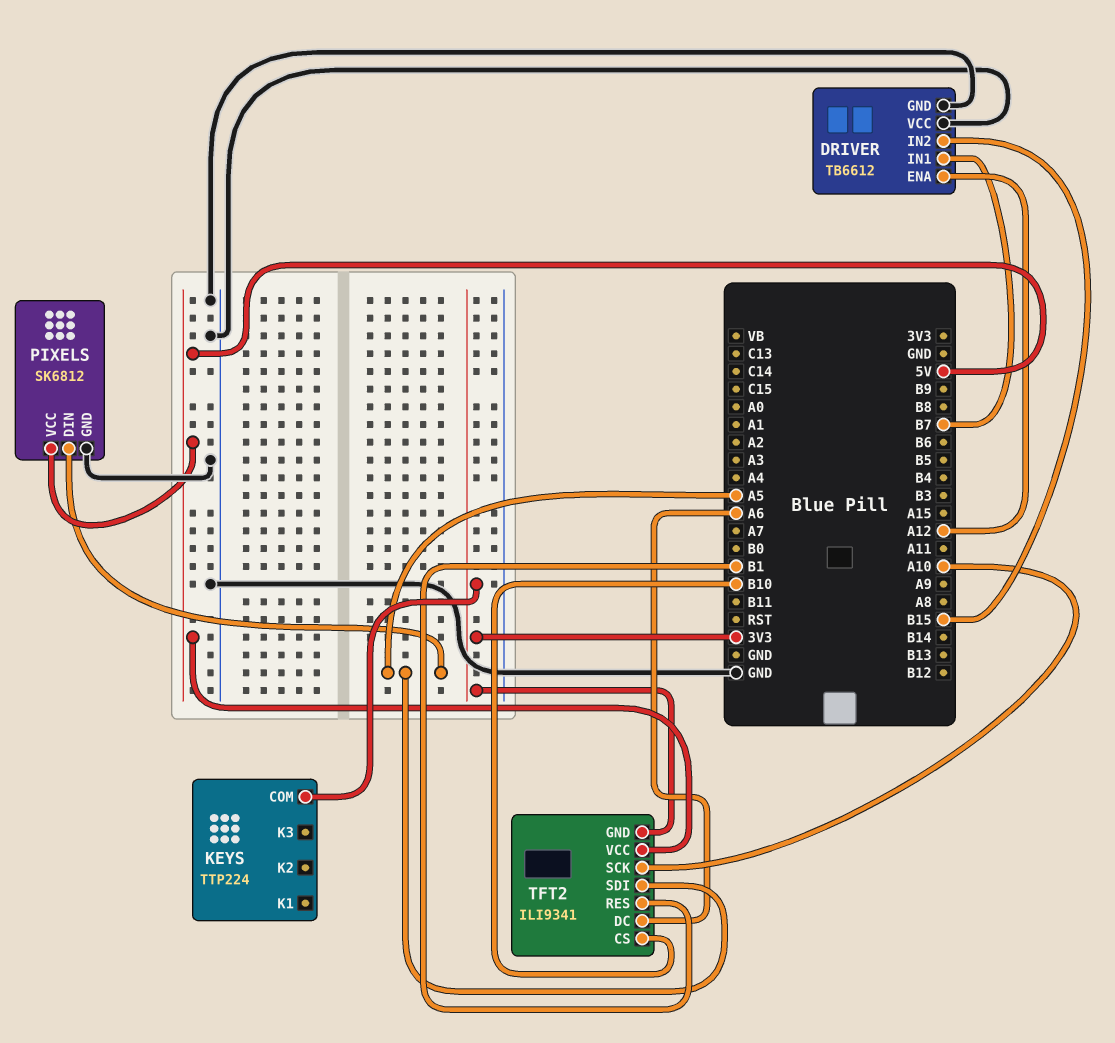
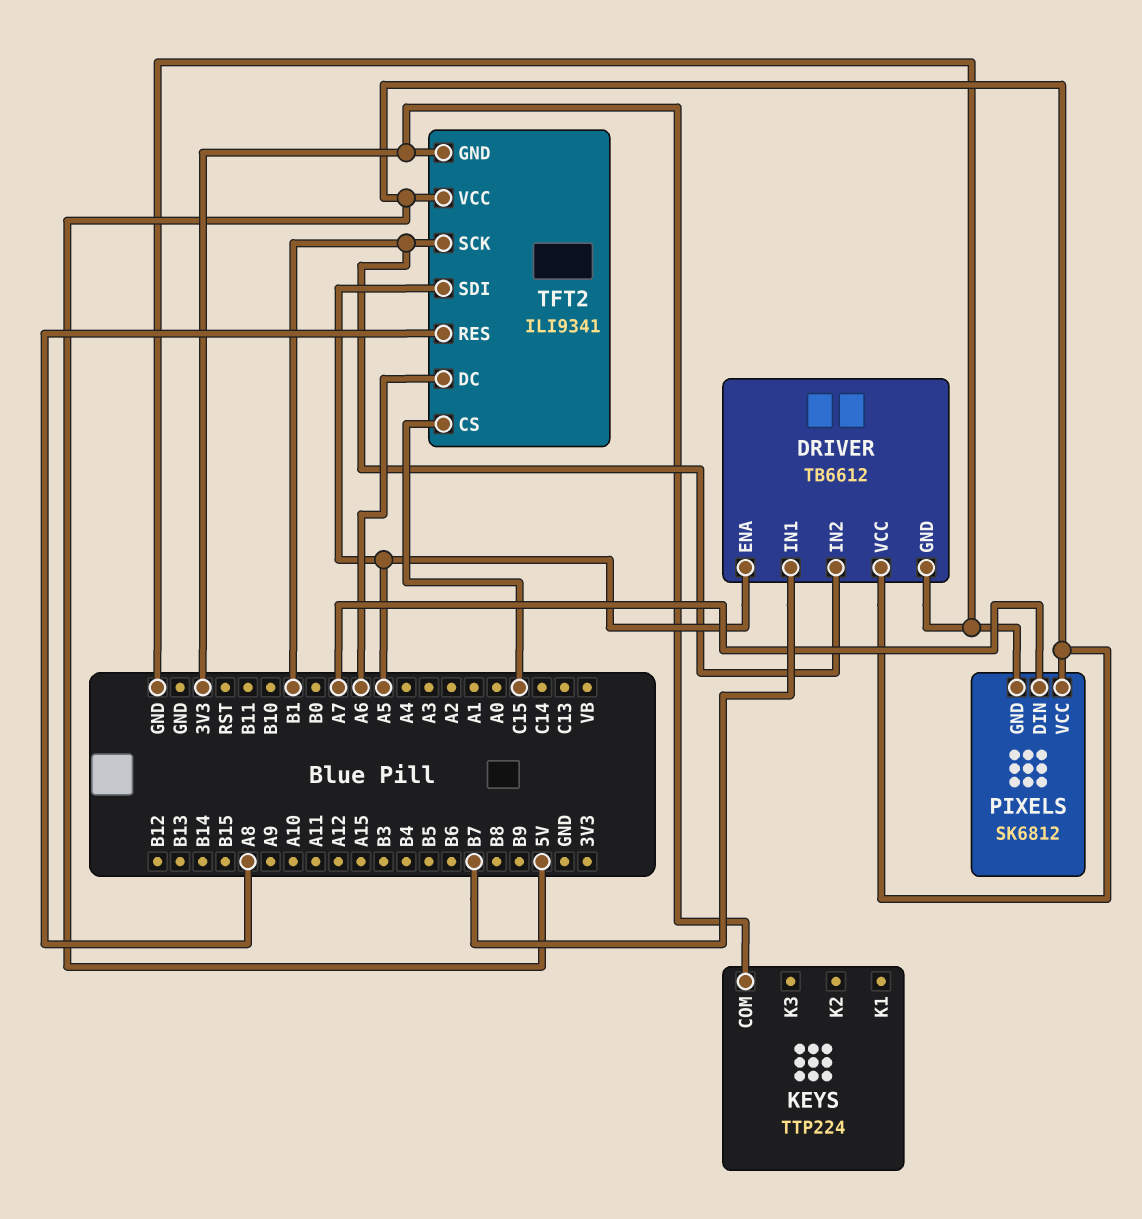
DRIVER pin ENA: A12 -> A5
DRIVER pin IN2: B15 -> B1
DRIVER pin VCC: GND -> 5V
PIXELS pin DIN: A5 -> A7
TFT2 pin CS: B10 -> C15
TFT2 pin RES: B1 -> A8
TFT2 pin SCK: A10 -> B1

